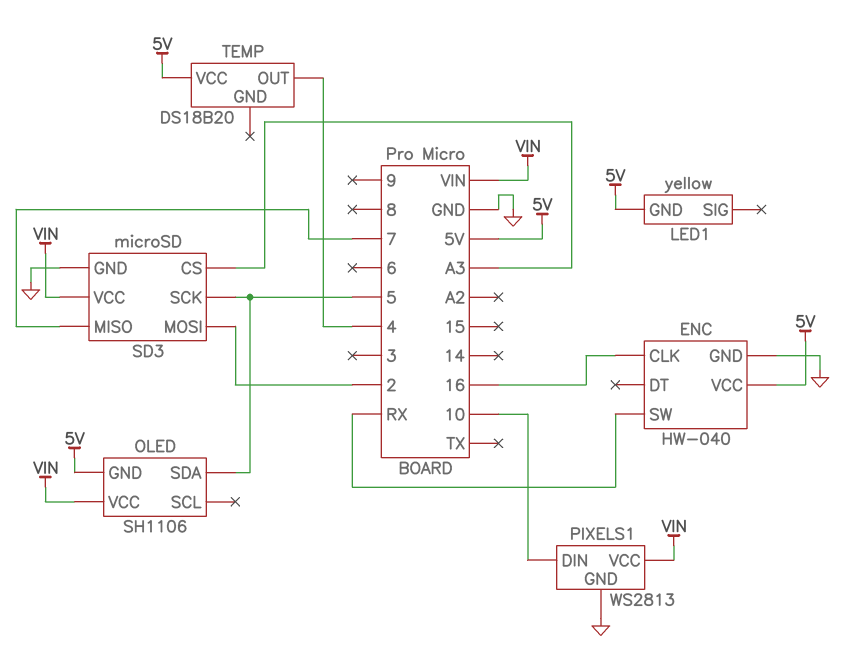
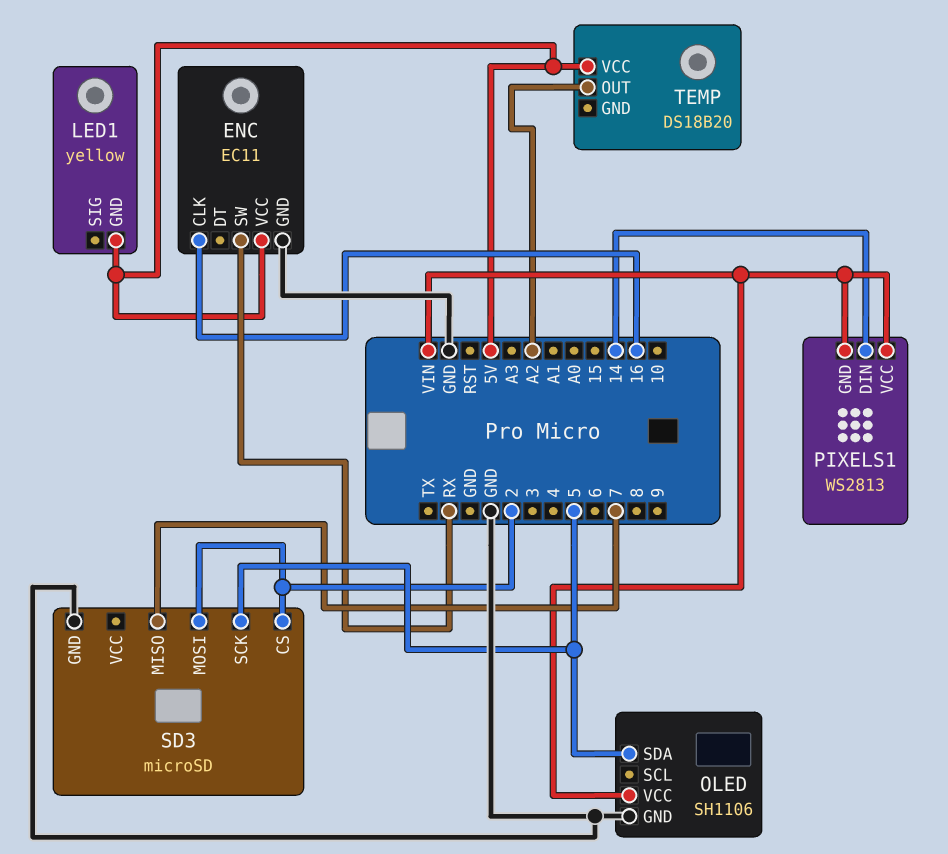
ENC: HW-040 -> EC11
OLED pin GND: 5V -> GND
PIXELS1 pin DIN: 10 -> 14
PIXELS1 pin GND: GND -> VIN
SD3 pin CS: A3 -> 2
SD3 pin VCC: VIN -> none
TEMP pin OUT: 4 -> A2

